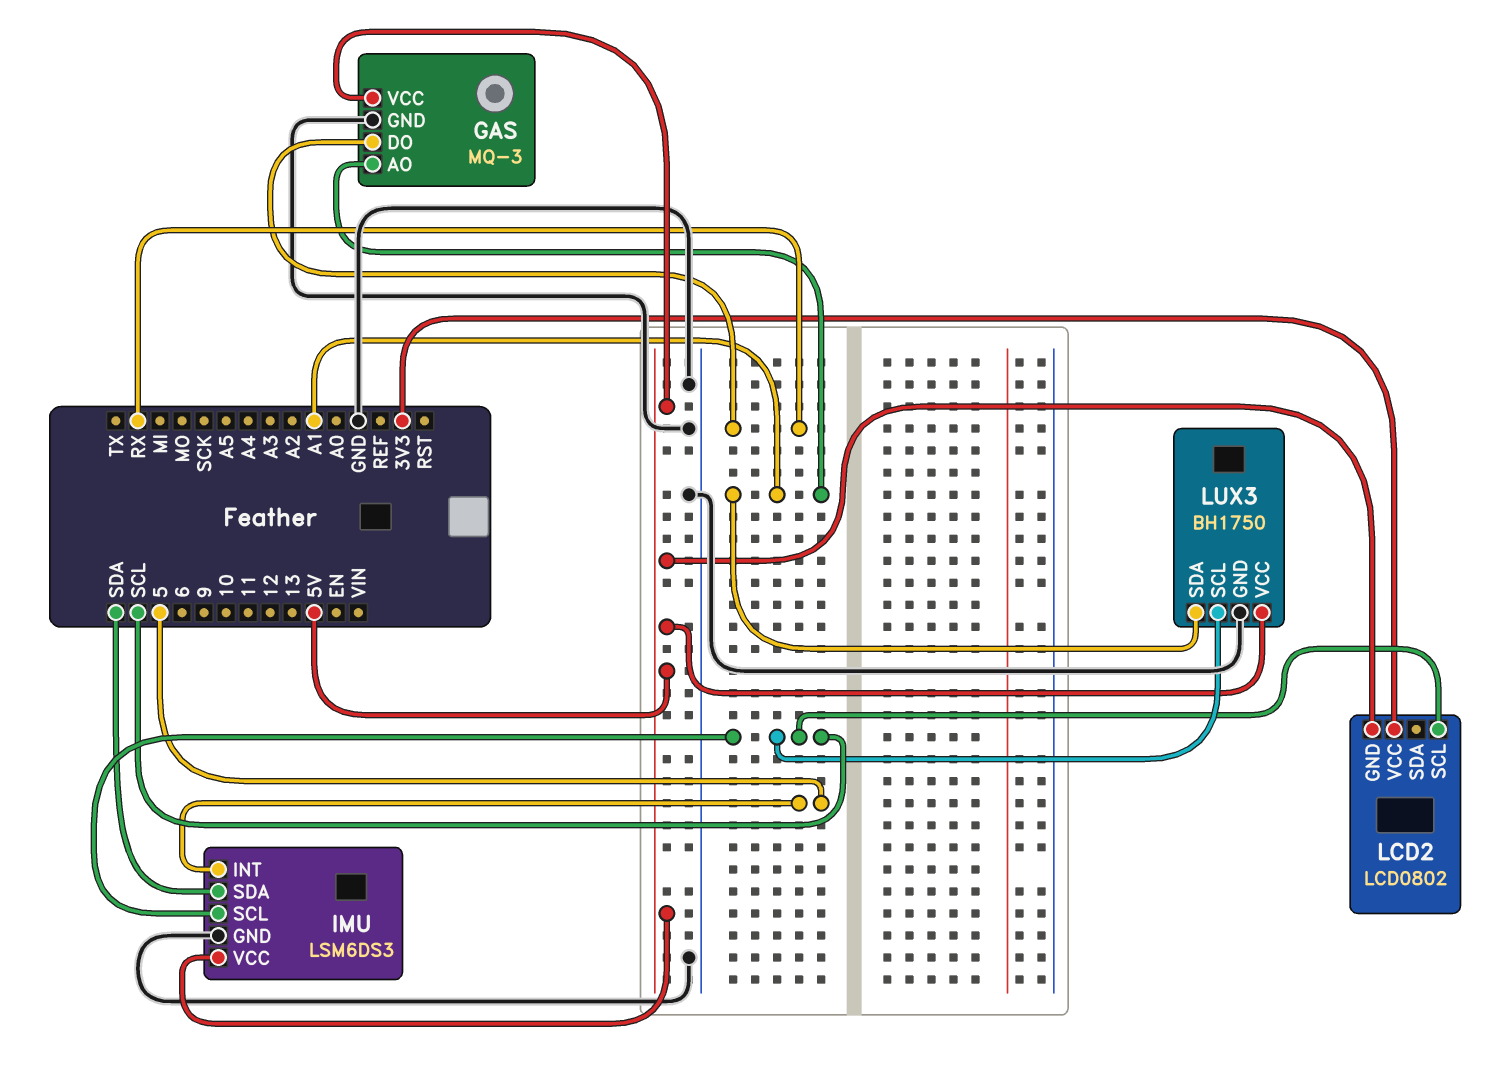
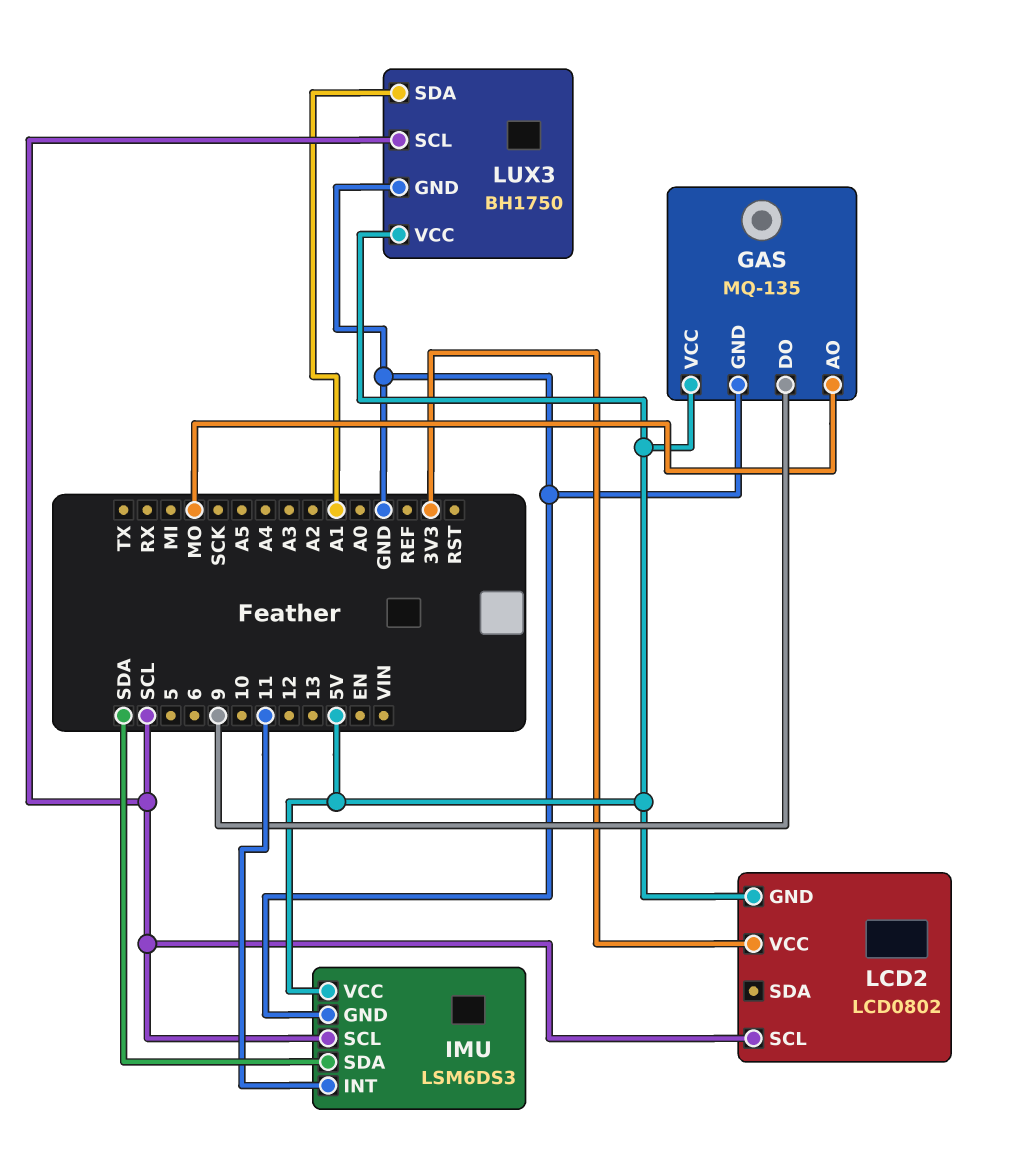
GAS: MQ-3 -> MQ-135
GAS pin AO: A1 -> MO
GAS pin DO: RX -> 9
IMU pin INT: 5 -> 11

